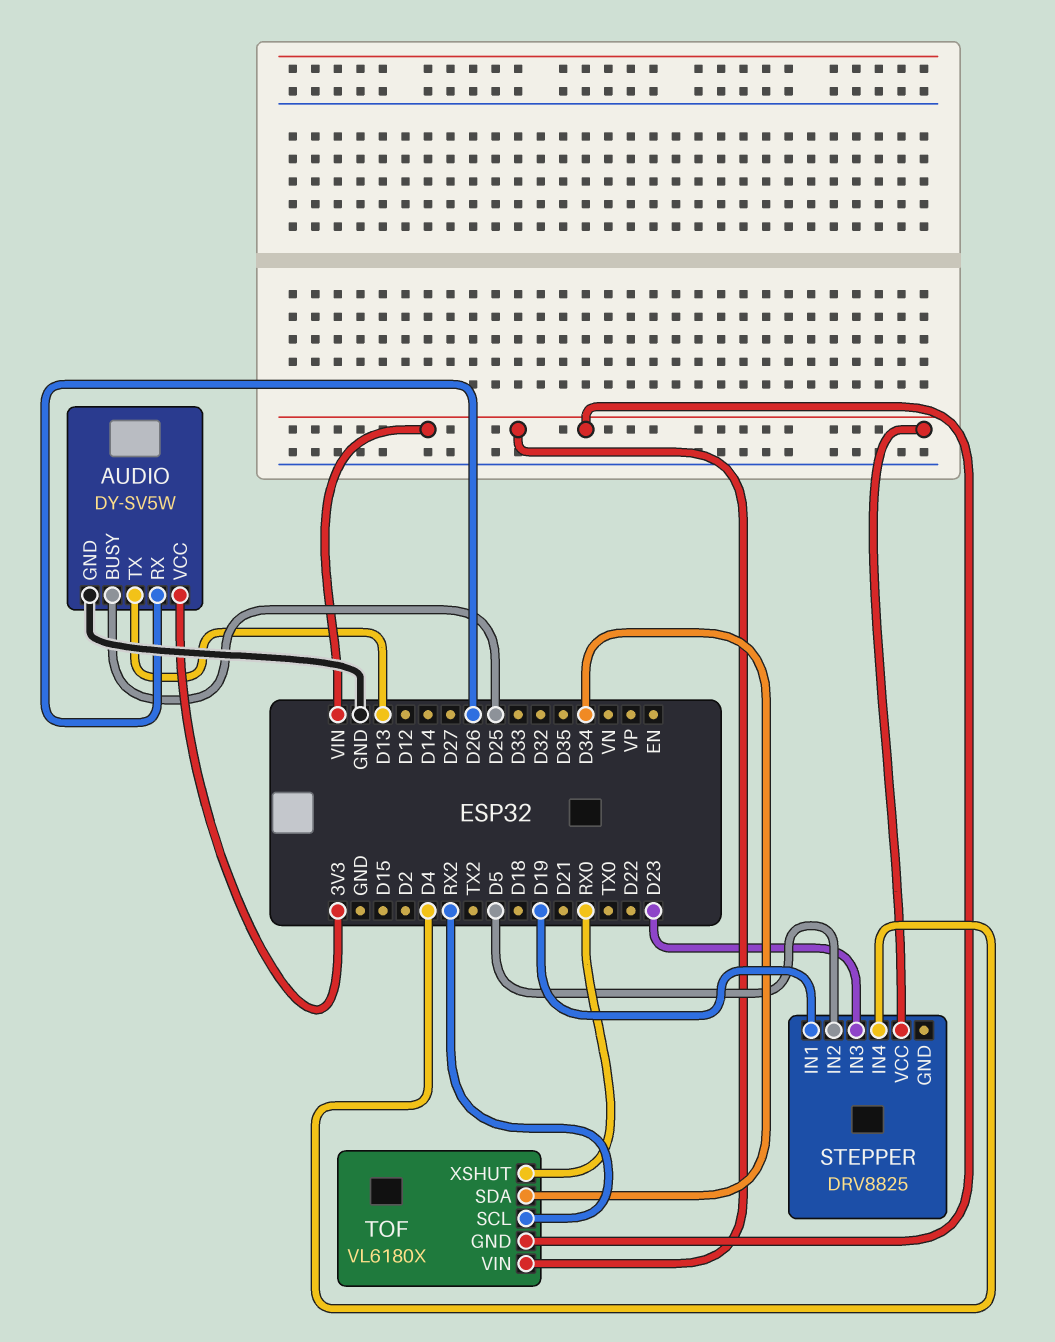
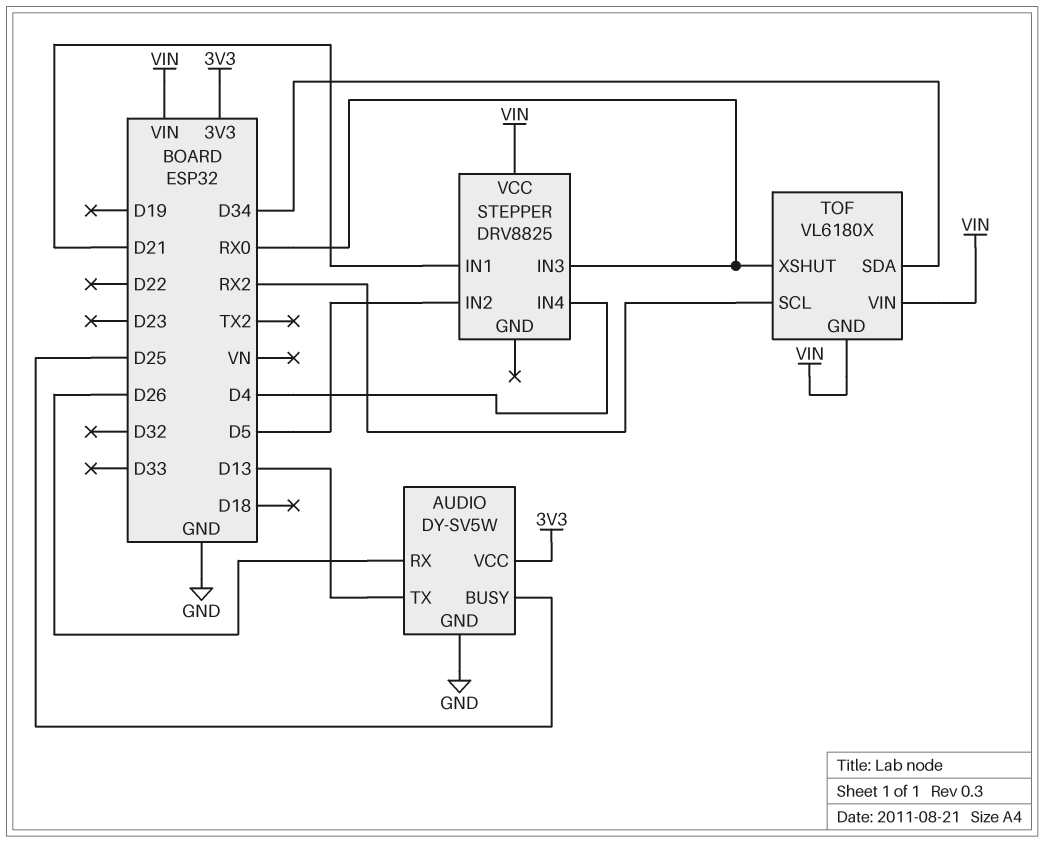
STEPPER pin IN1: D19 -> D21
STEPPER pin IN3: D23 -> RX0

